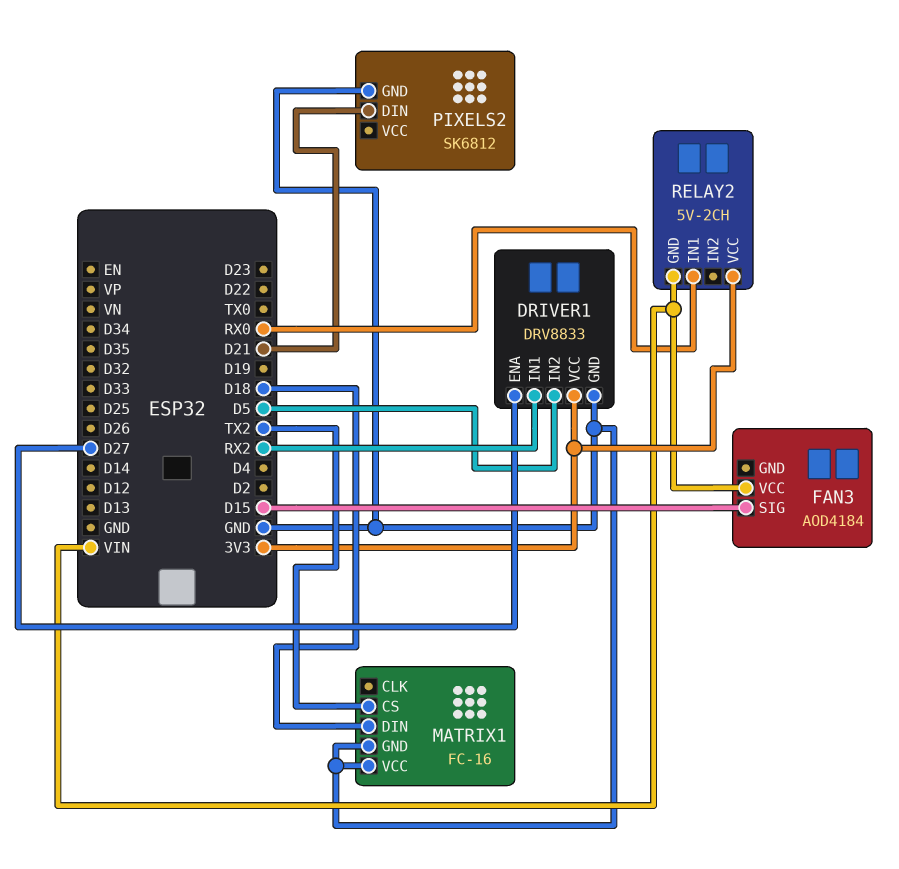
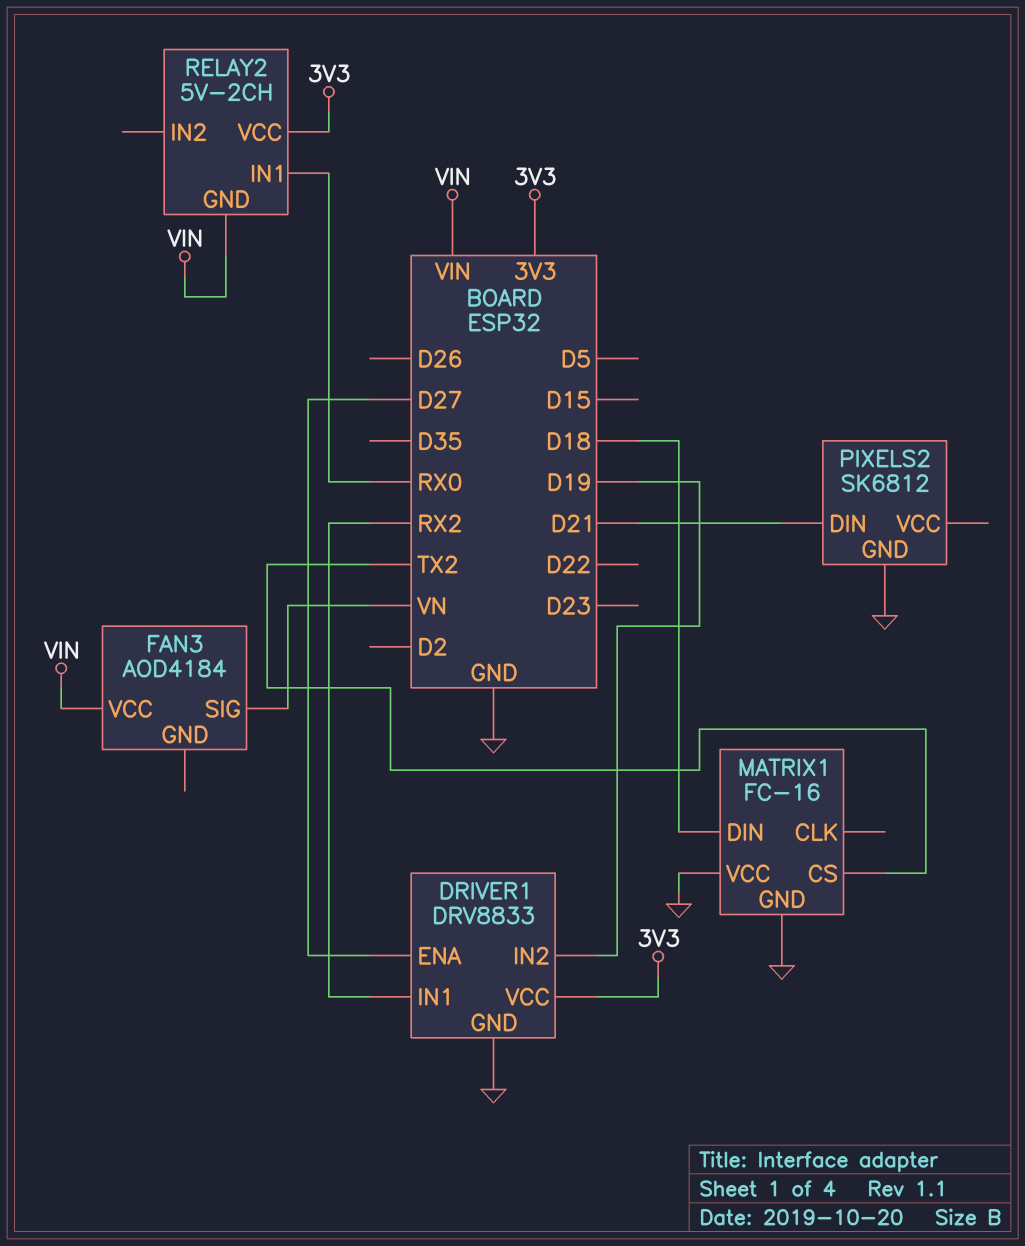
DRIVER1 pin IN2: D5 -> D19
FAN3 pin SIG: D15 -> VN

